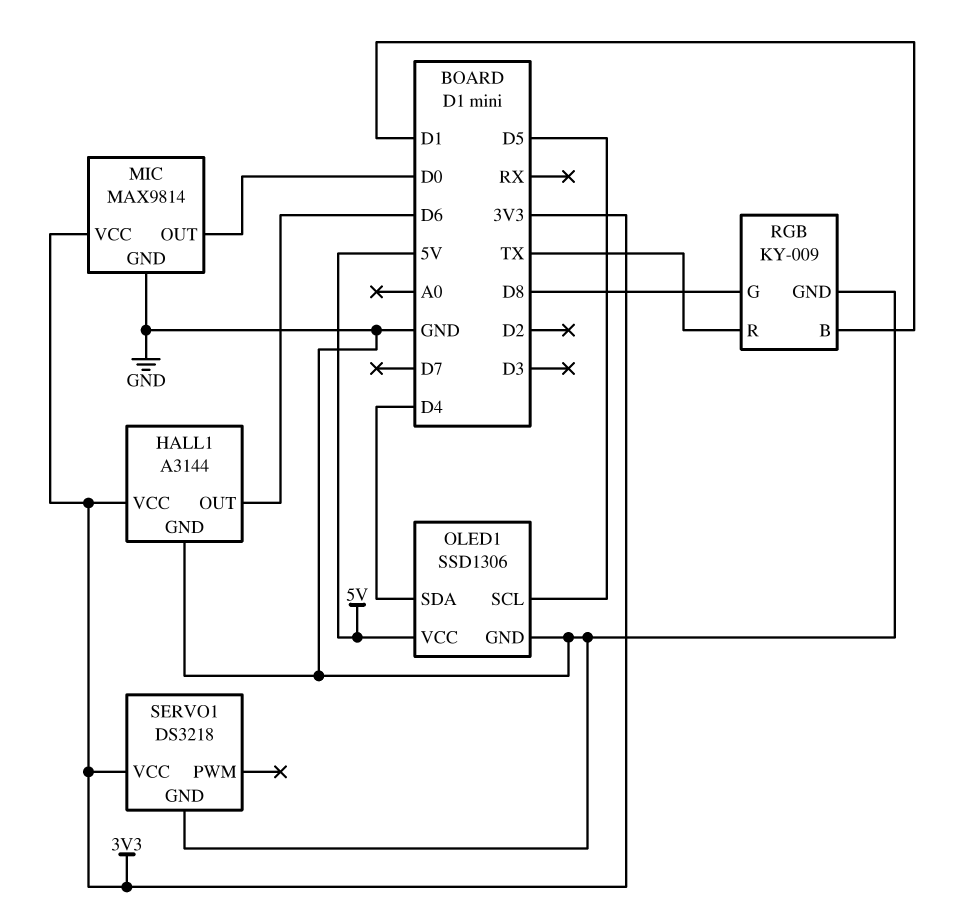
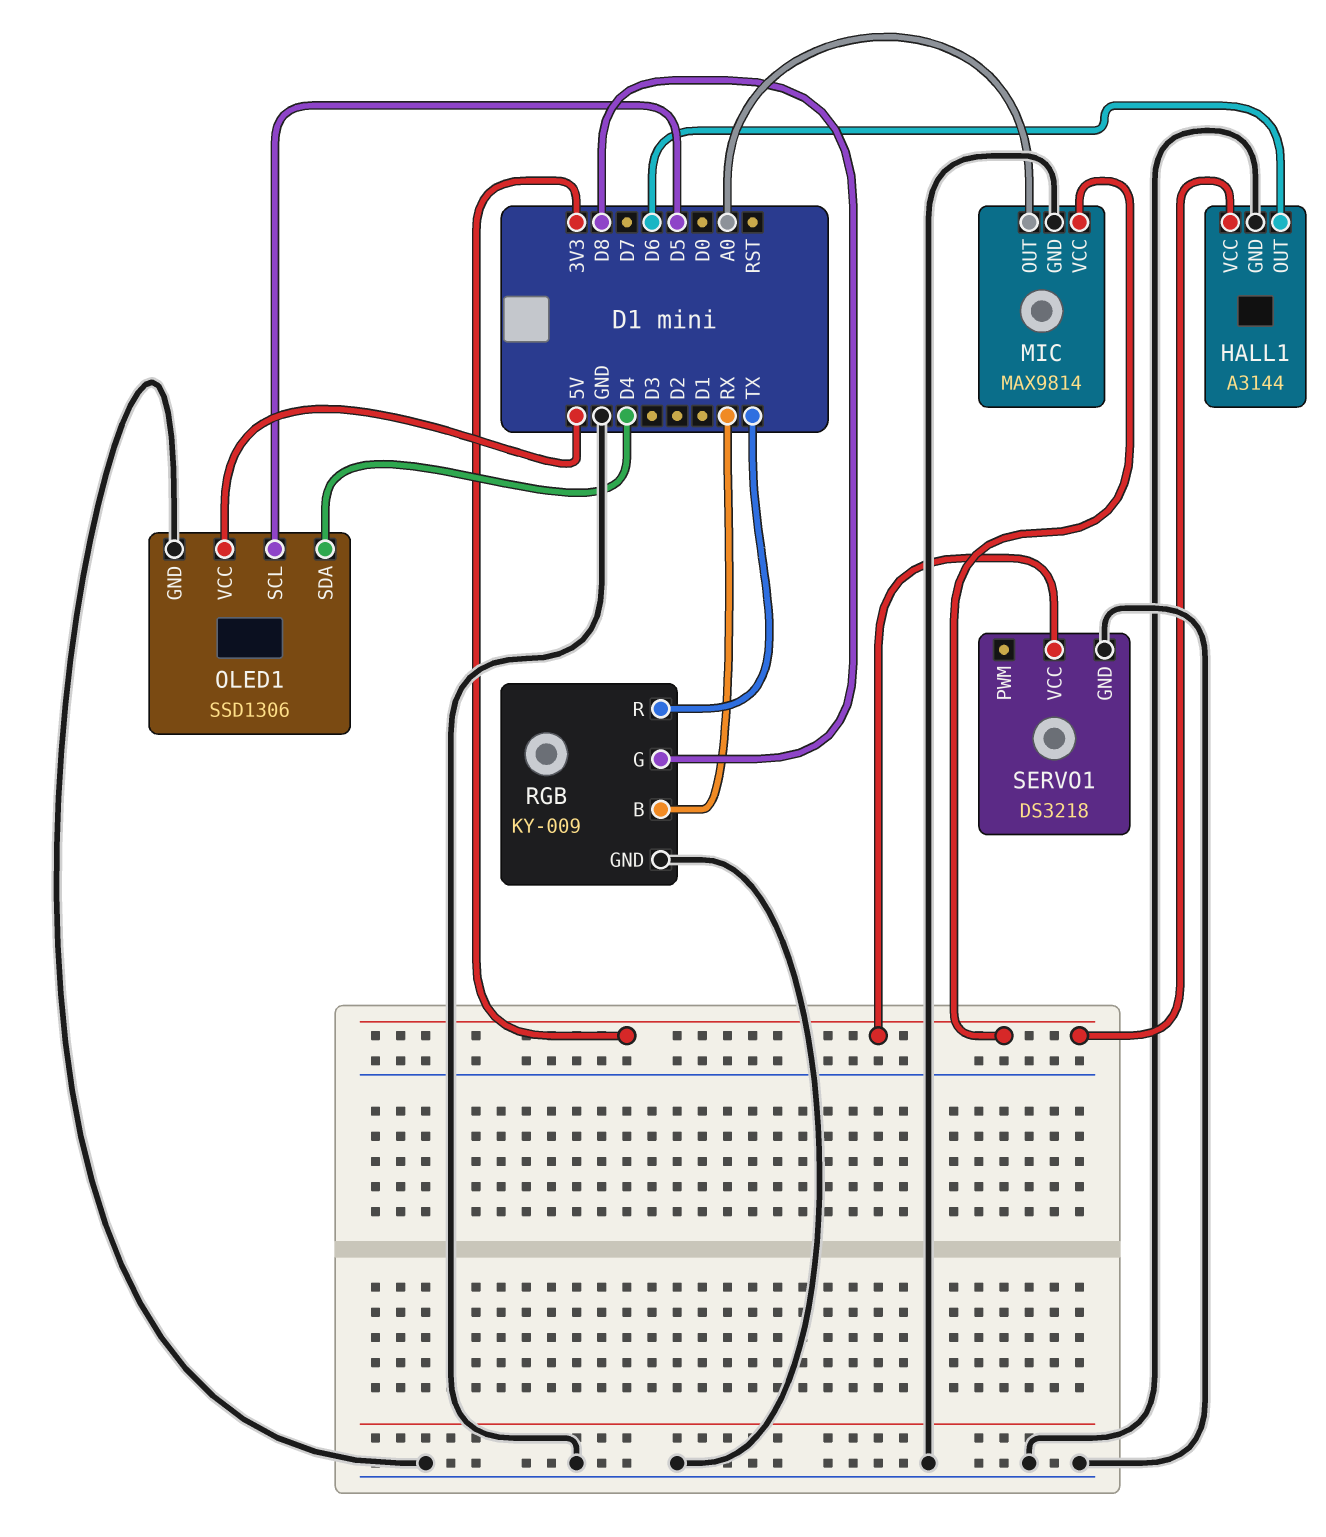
MIC pin OUT: D0 -> A0
RGB pin B: D1 -> RX

